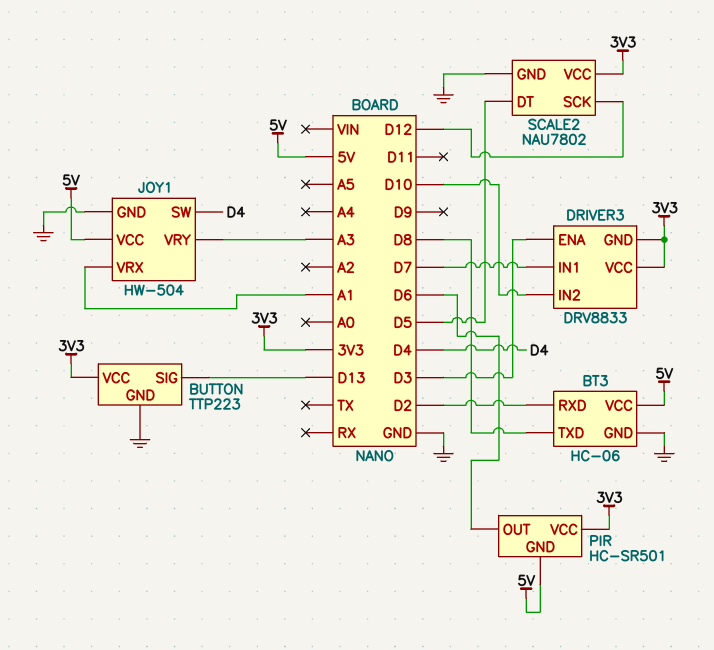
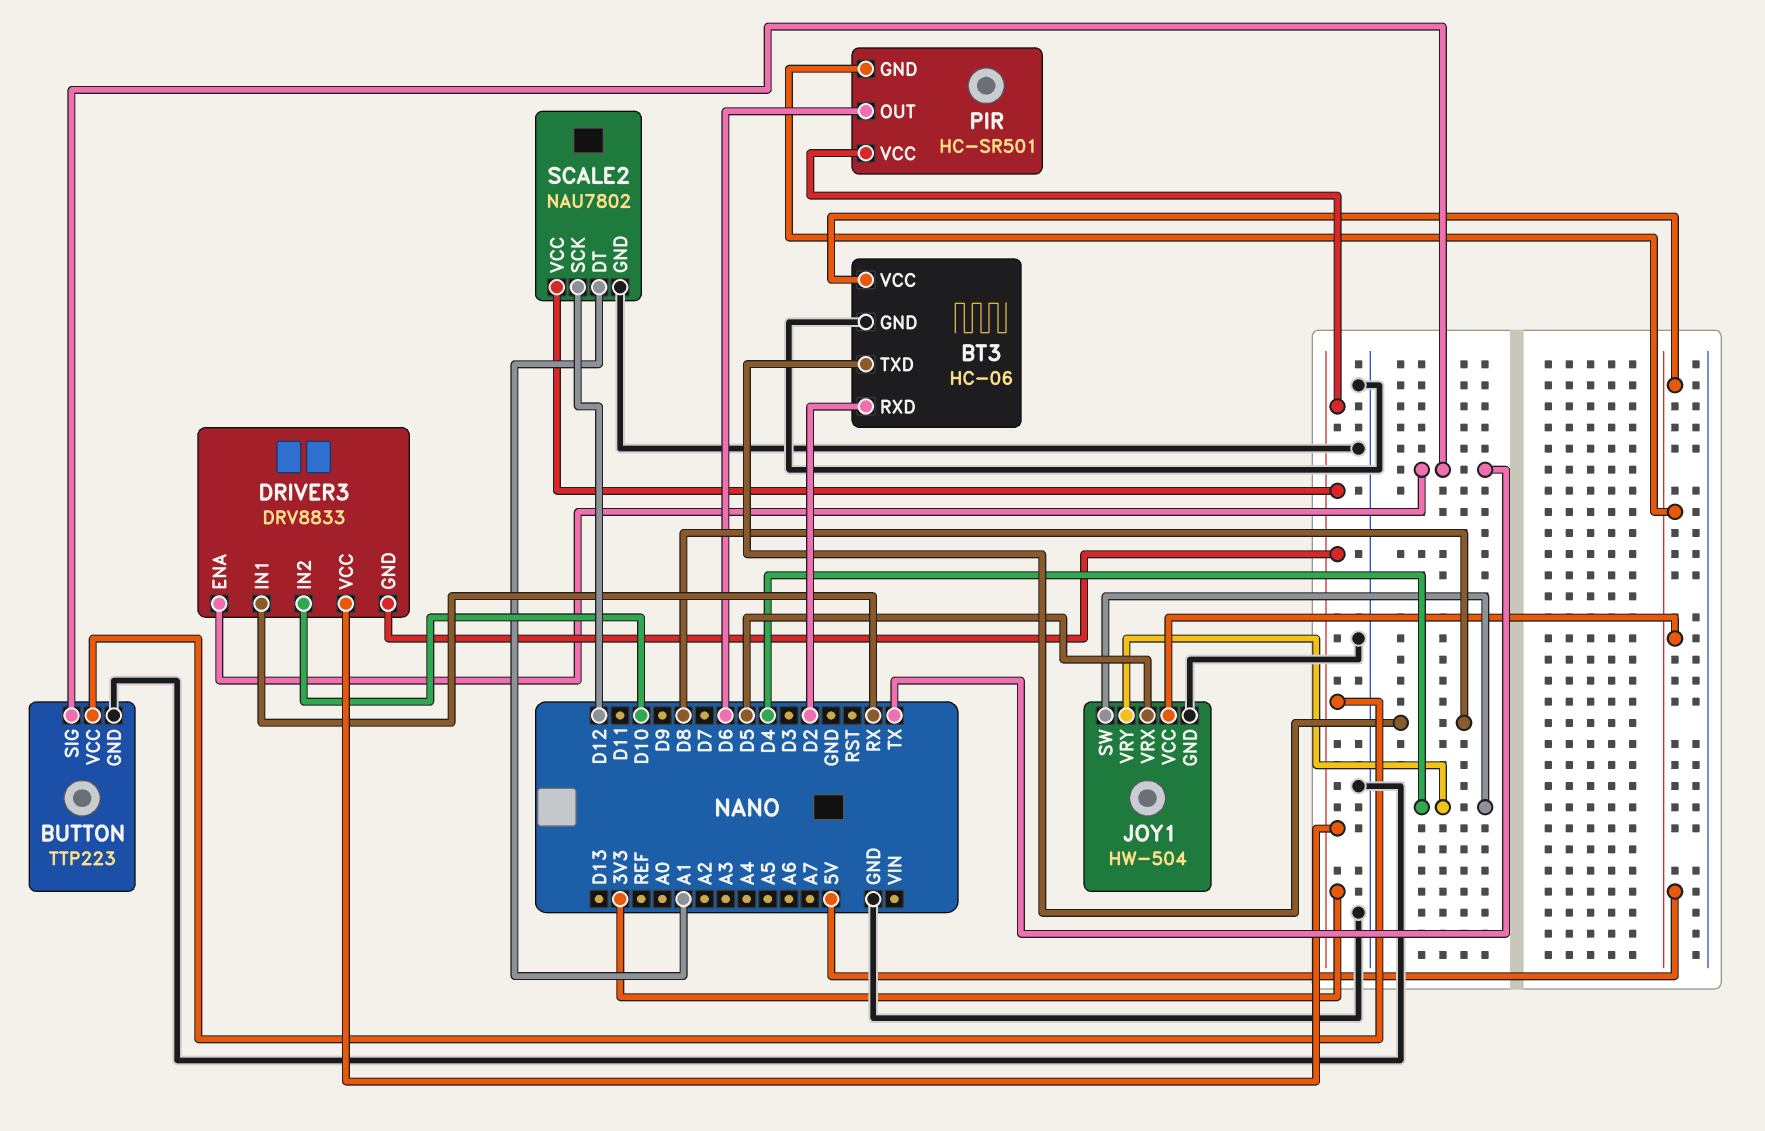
BUTTON pin SIG: D13 -> TX
DRIVER3 pin ENA: D3 -> TX
DRIVER3 pin IN1: D7 -> RX
JOY1 pin VRX: A1 -> D5
JOY1 pin VRY: A3 -> D4
SCALE2 pin DT: D5 -> A1

